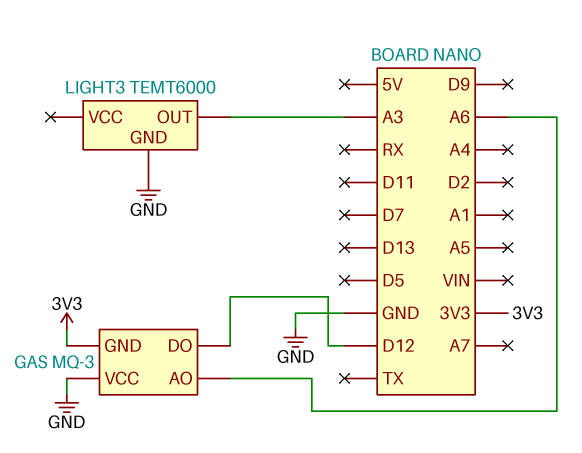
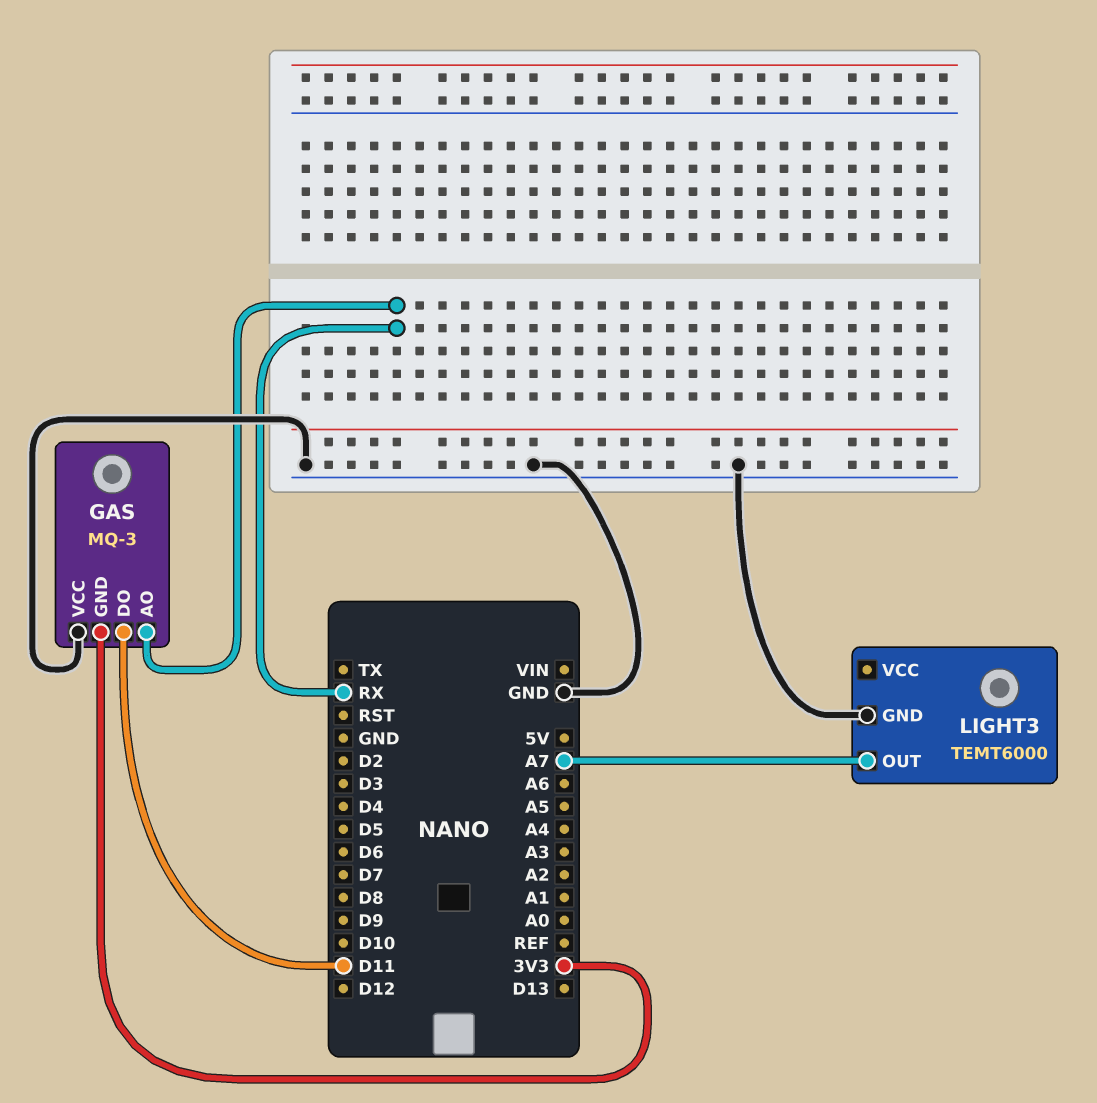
GAS pin AO: A6 -> RX
GAS pin DO: D12 -> D11
LIGHT3 pin OUT: A3 -> A7

